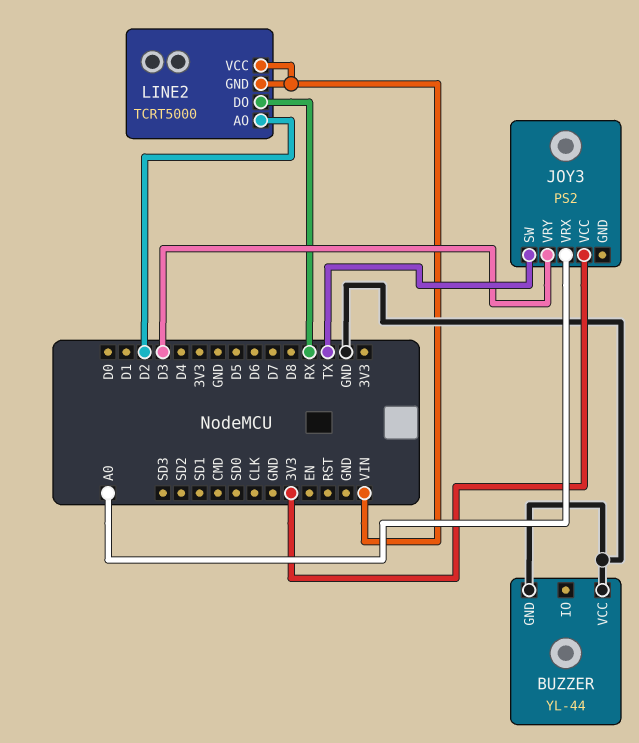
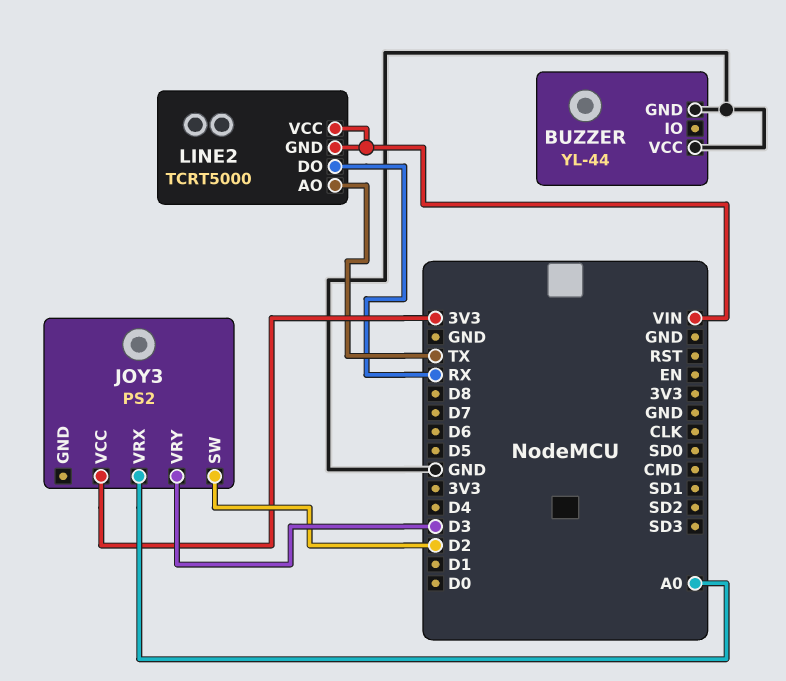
JOY3 pin SW: TX -> D2
LINE2 pin AO: D2 -> TX

